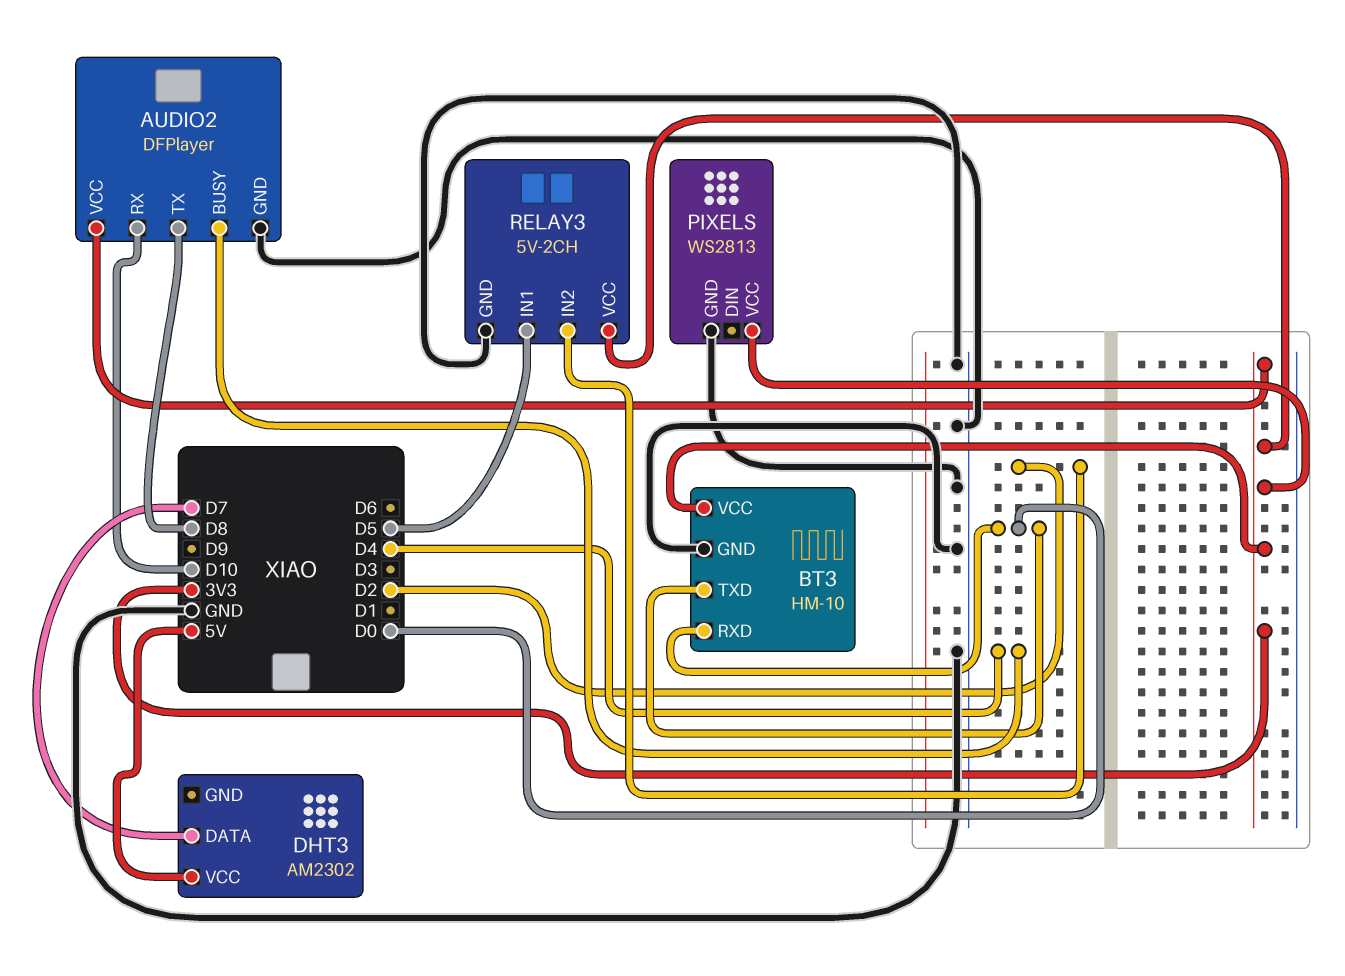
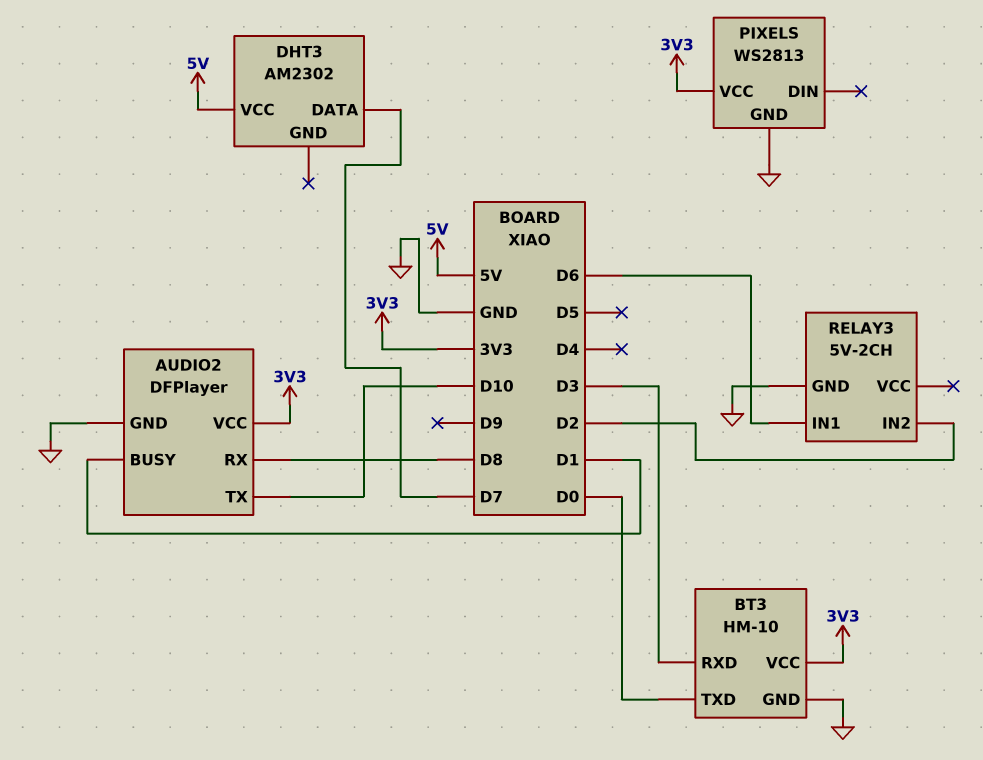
AUDIO2 pin BUSY: D4 -> D1
AUDIO2 pin RX: D10 -> D8
AUDIO2 pin TX: D8 -> D10
BT3 pin RXD: D0 -> D3
RELAY3 pin IN1: D5 -> D6
RELAY3 pin VCC: 3V3 -> none

